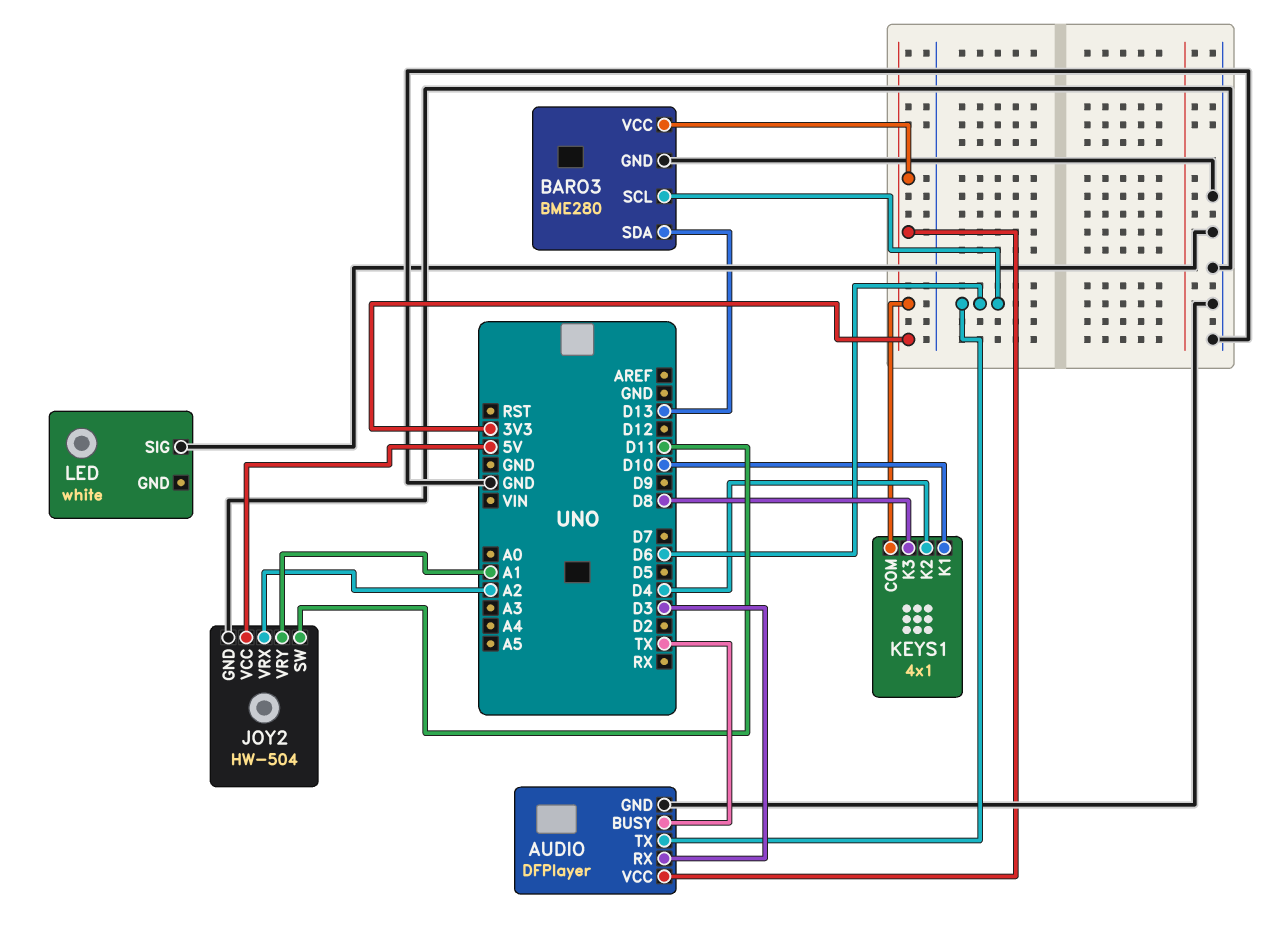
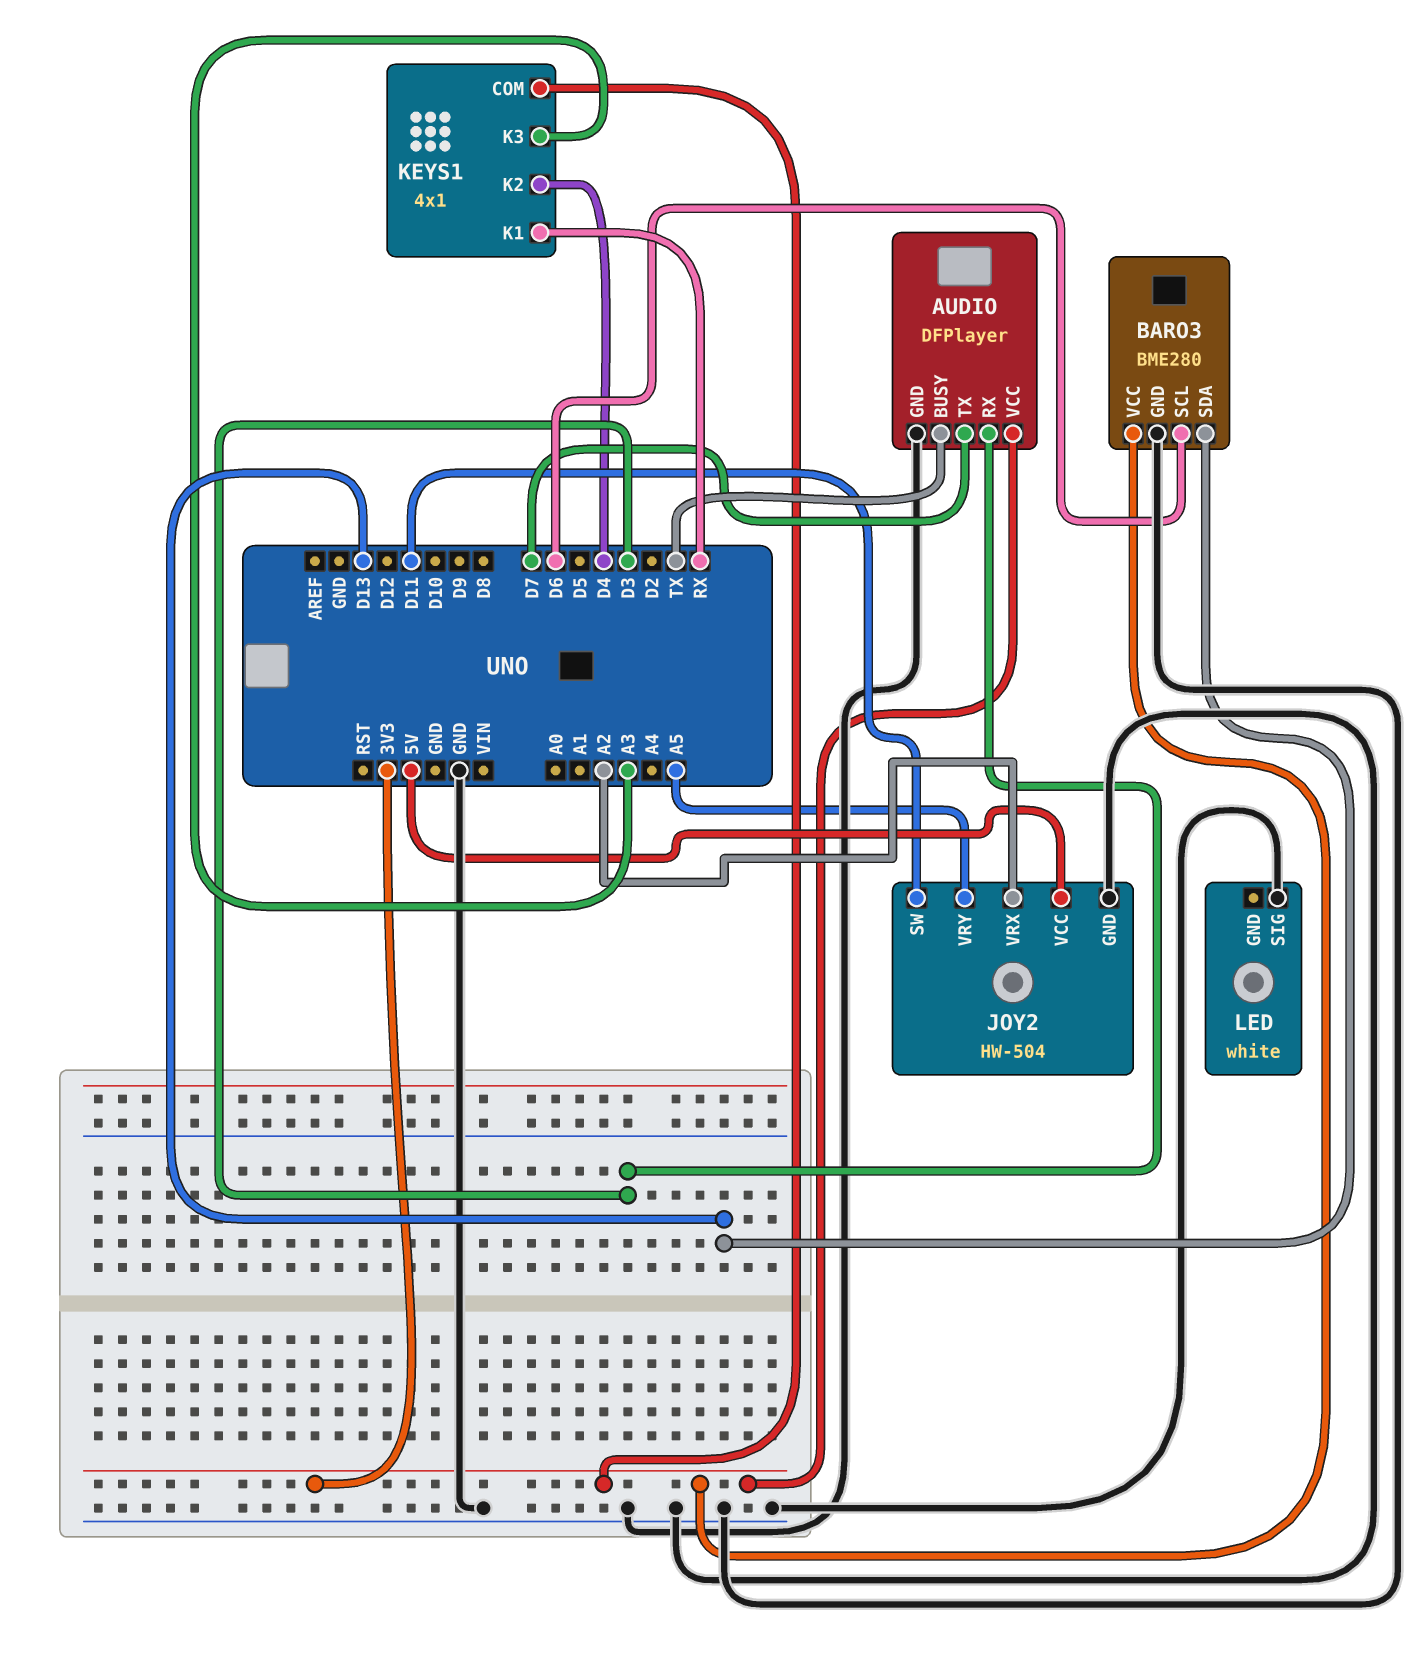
AUDIO pin TX: D6 -> D7
JOY2 pin VRY: A1 -> A5
KEYS1 pin K1: D10 -> RX
KEYS1 pin K3: D8 -> A3

